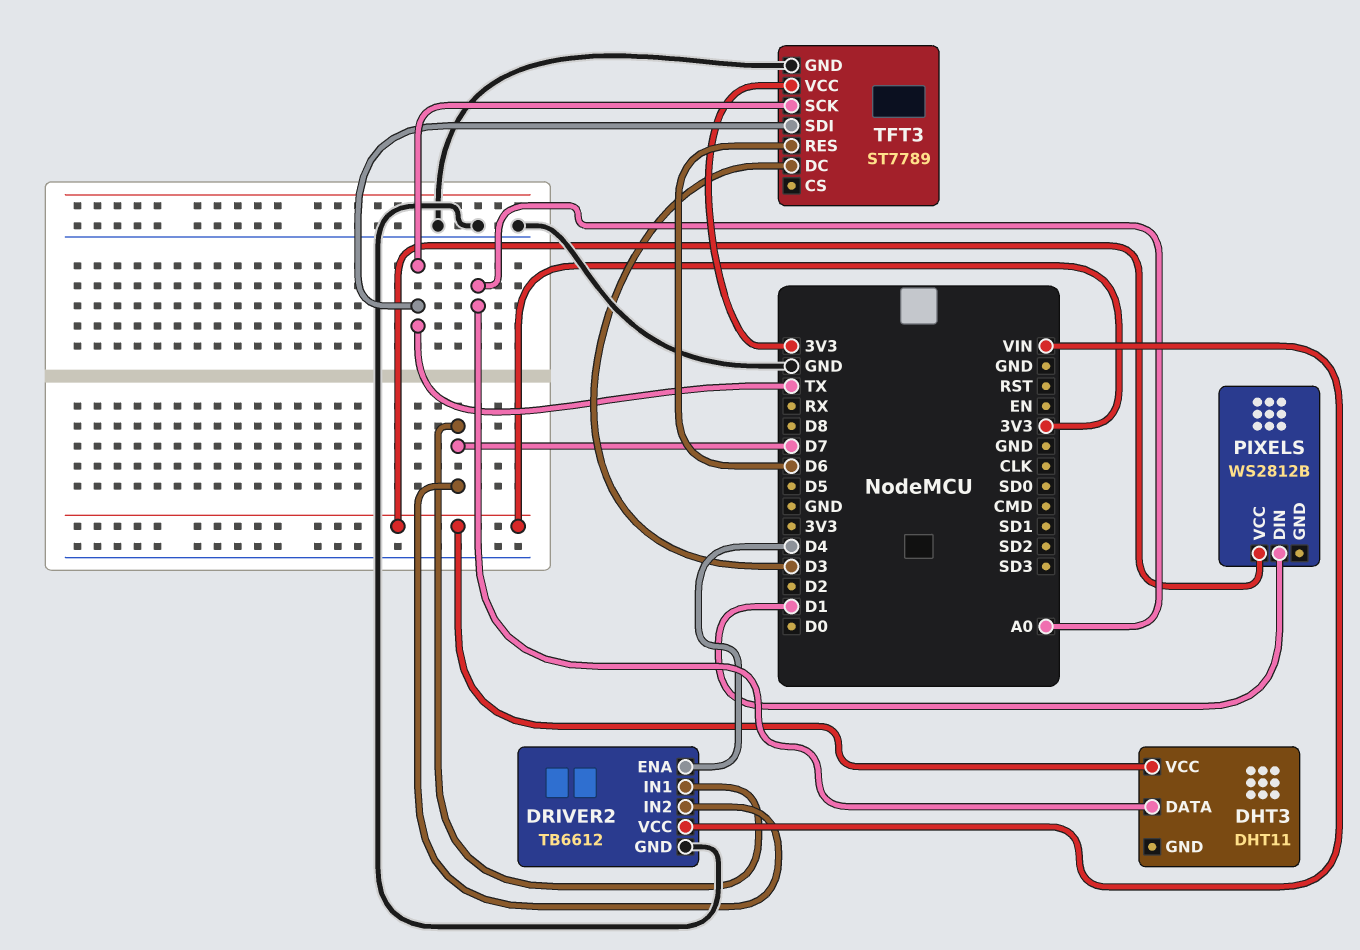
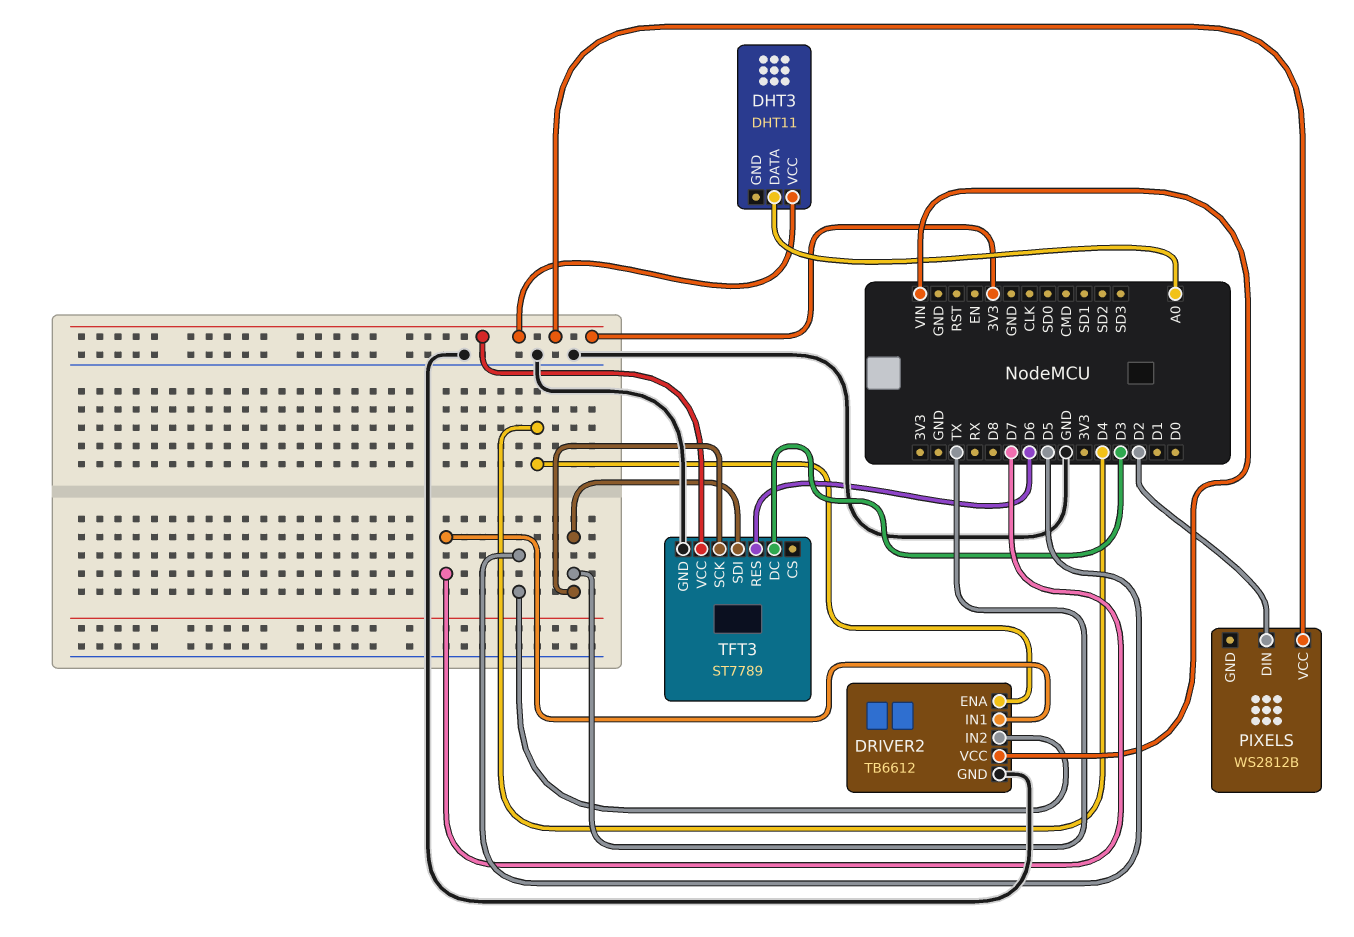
DRIVER2 pin IN2: D7 -> D5
PIXELS pin DIN: D1 -> D2

